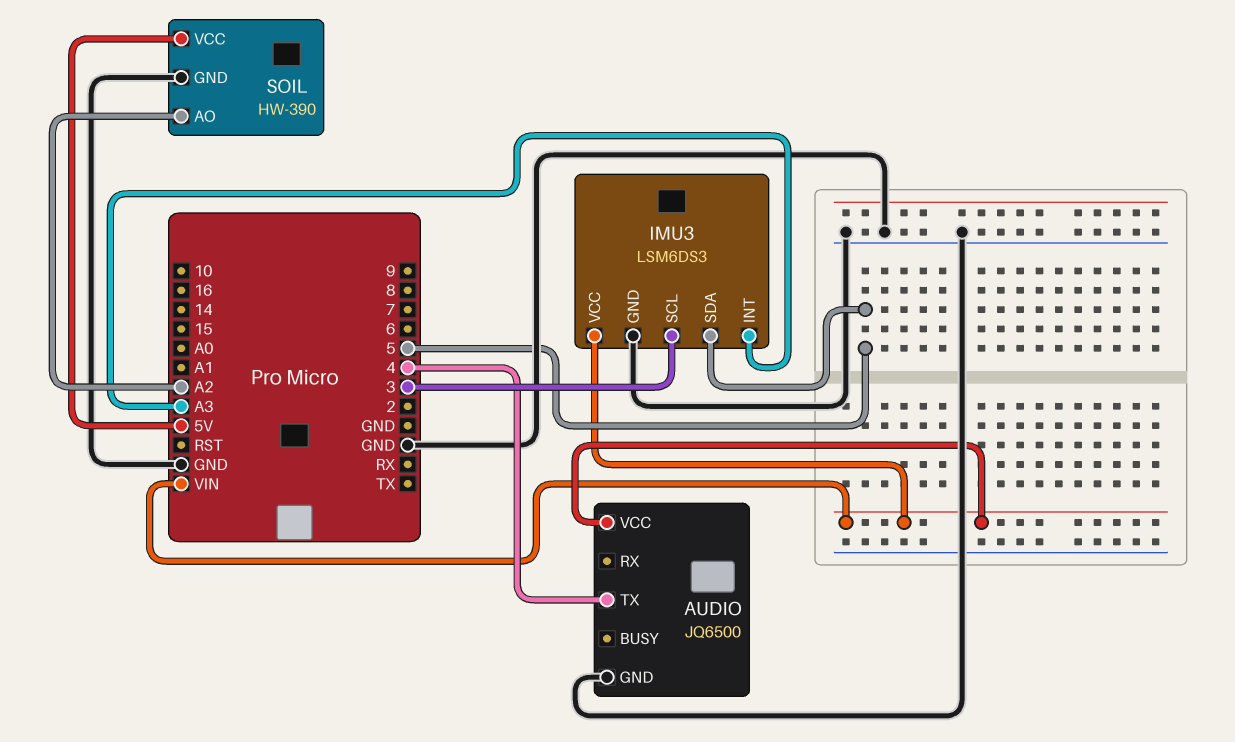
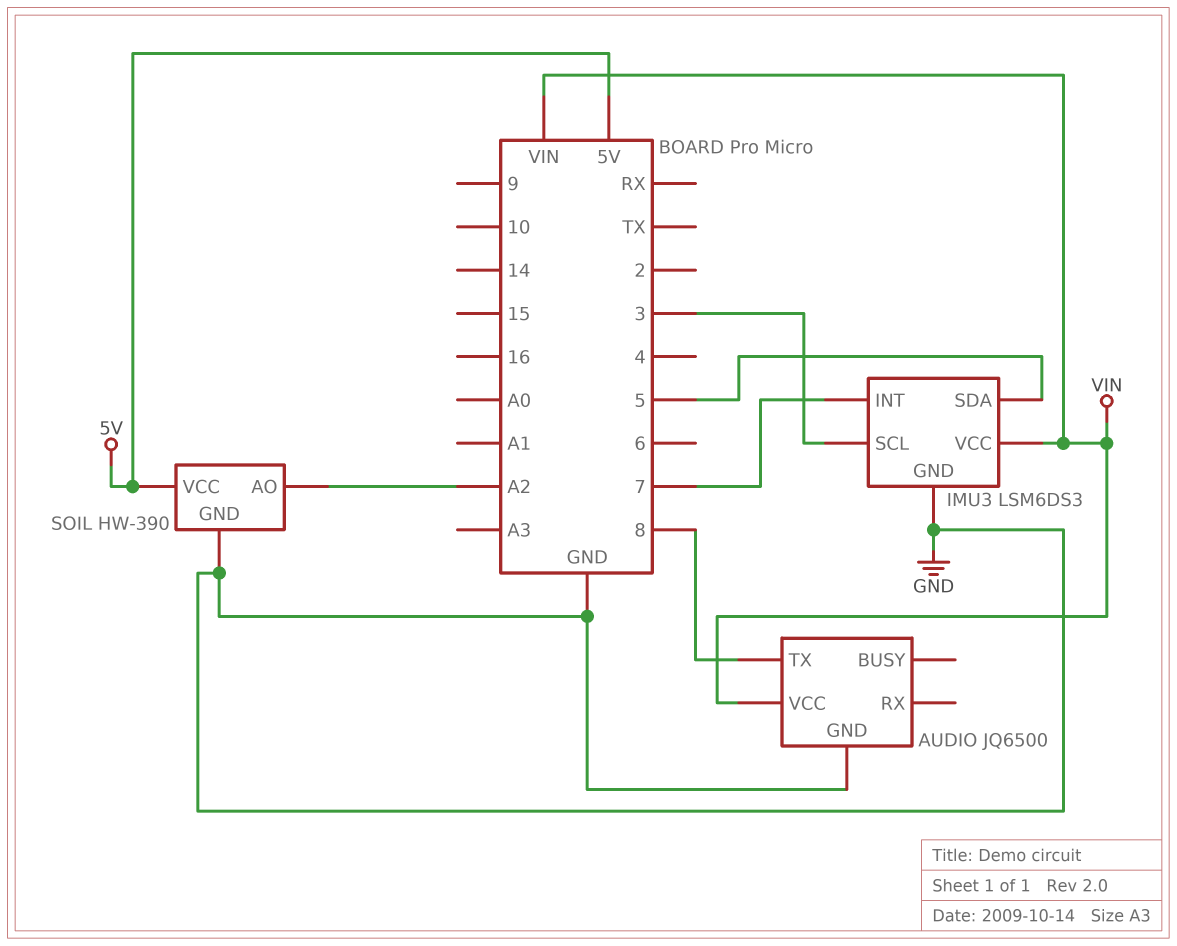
AUDIO pin TX: 4 -> 8
IMU3 pin INT: A3 -> 7

